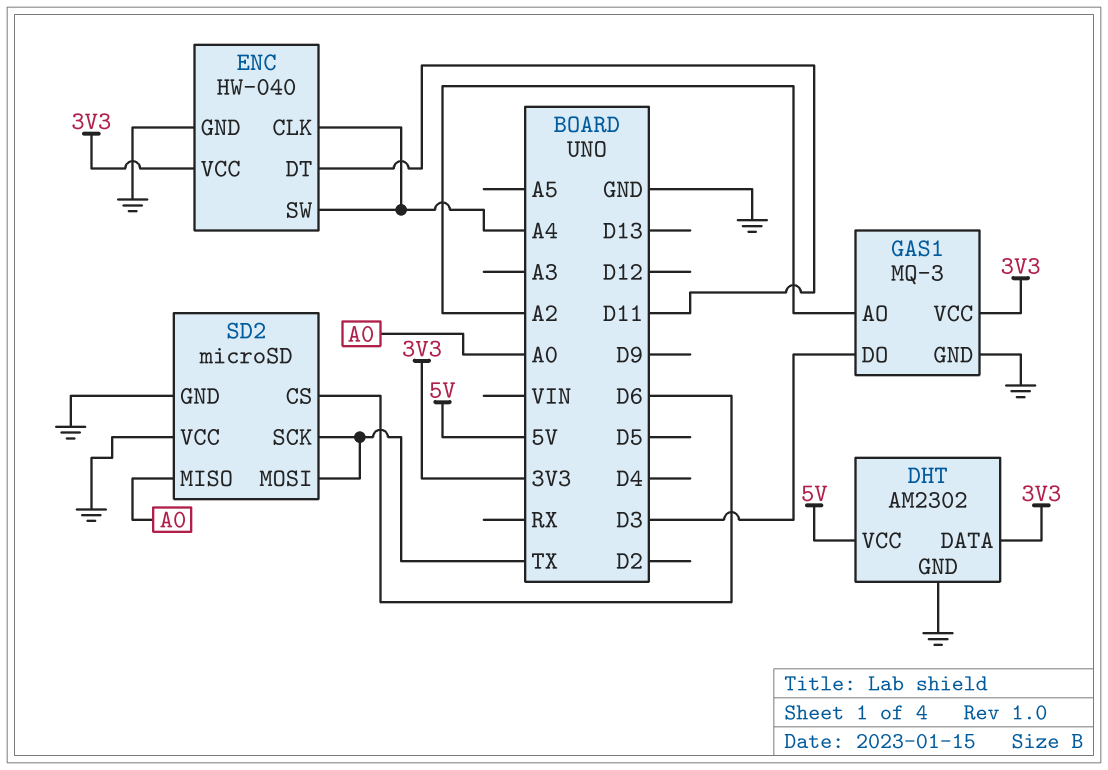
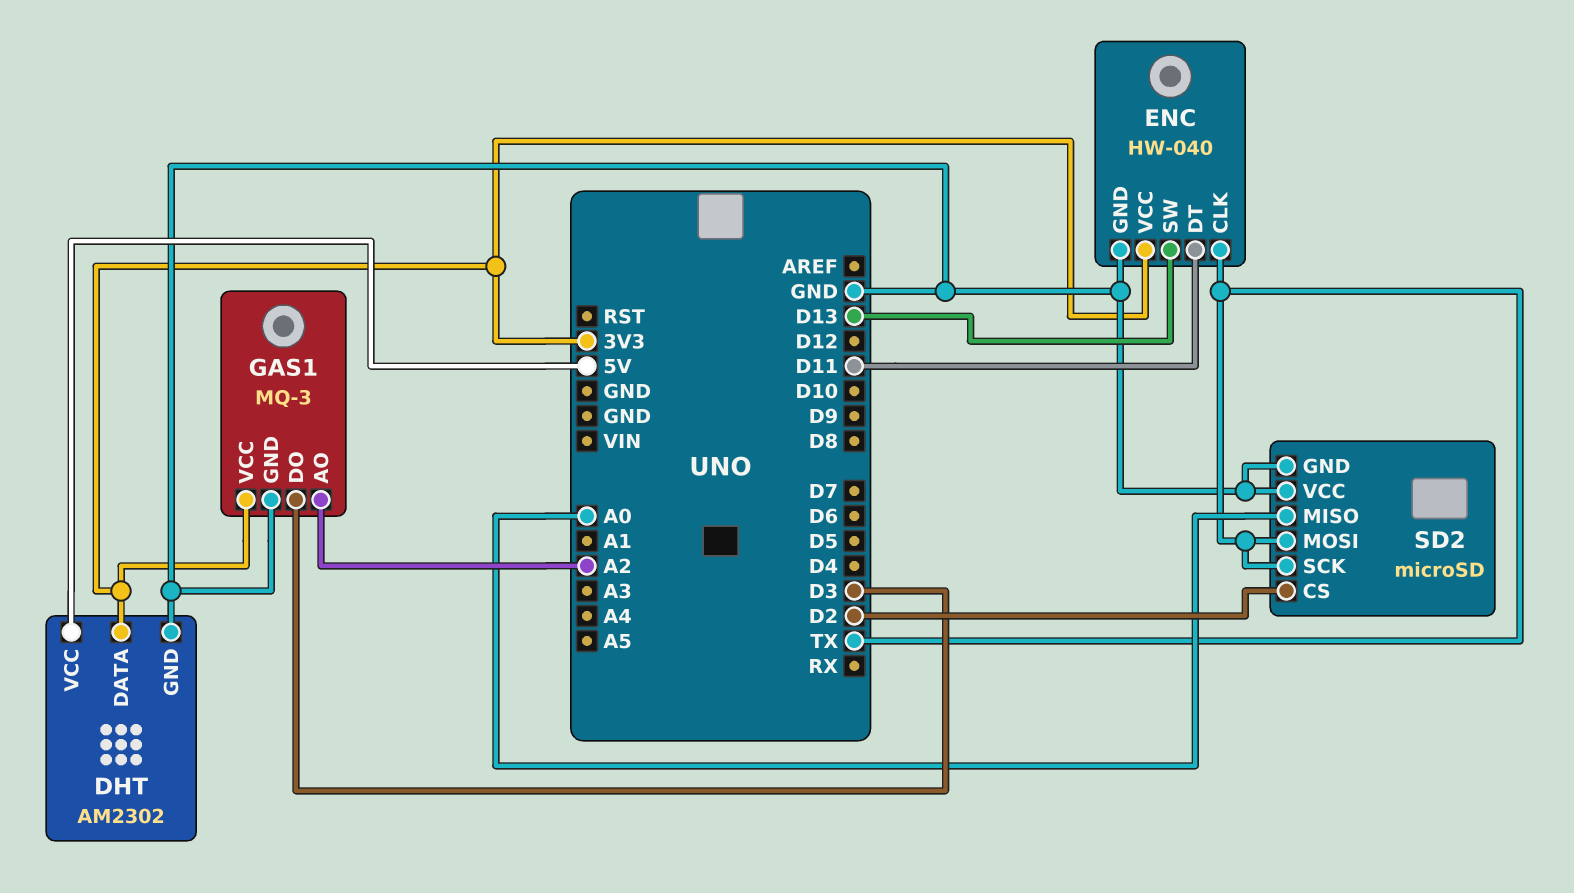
ENC pin CLK: A4 -> TX
ENC pin SW: A4 -> D13
SD2 pin CS: D6 -> D2

